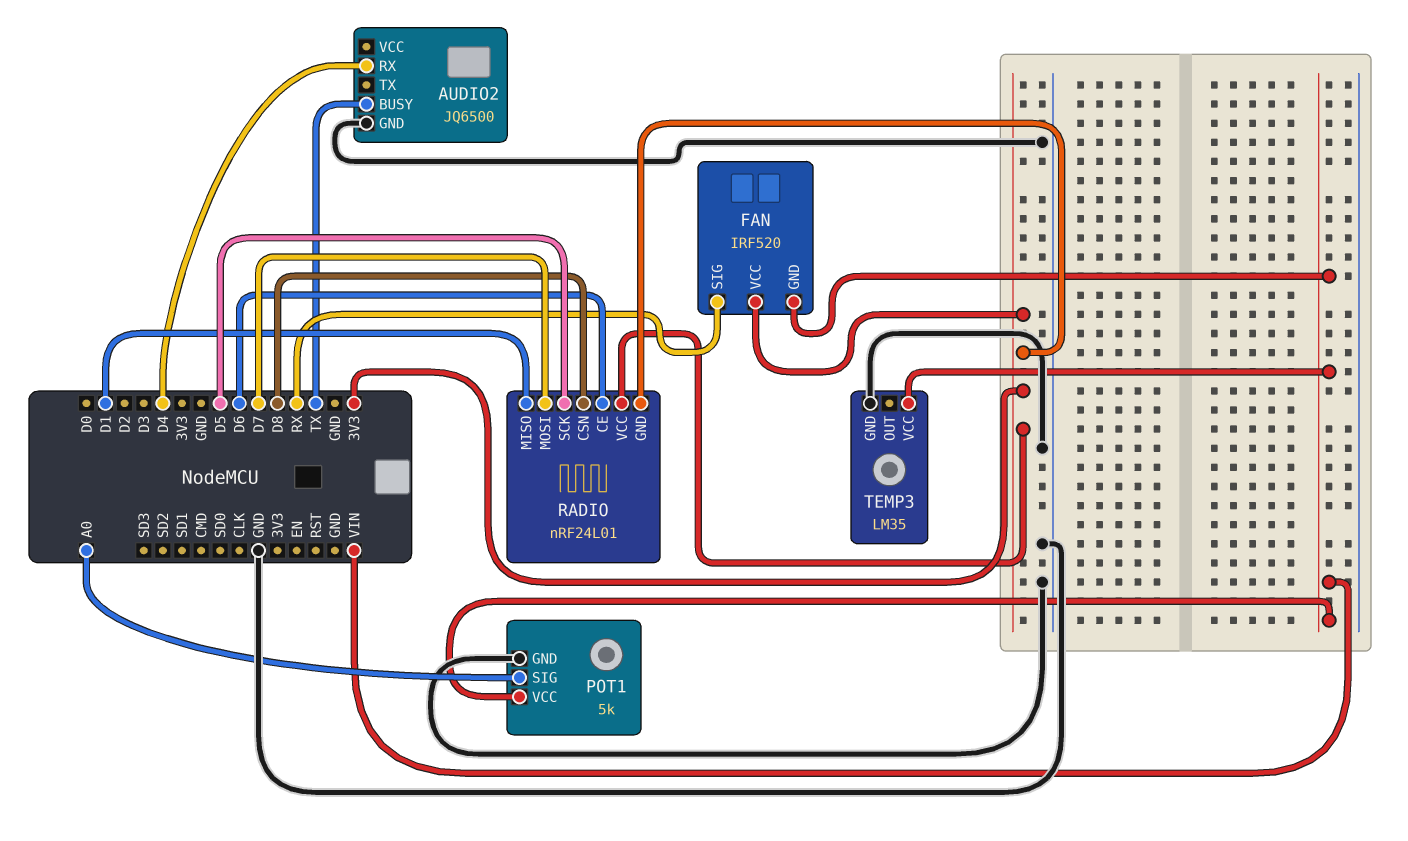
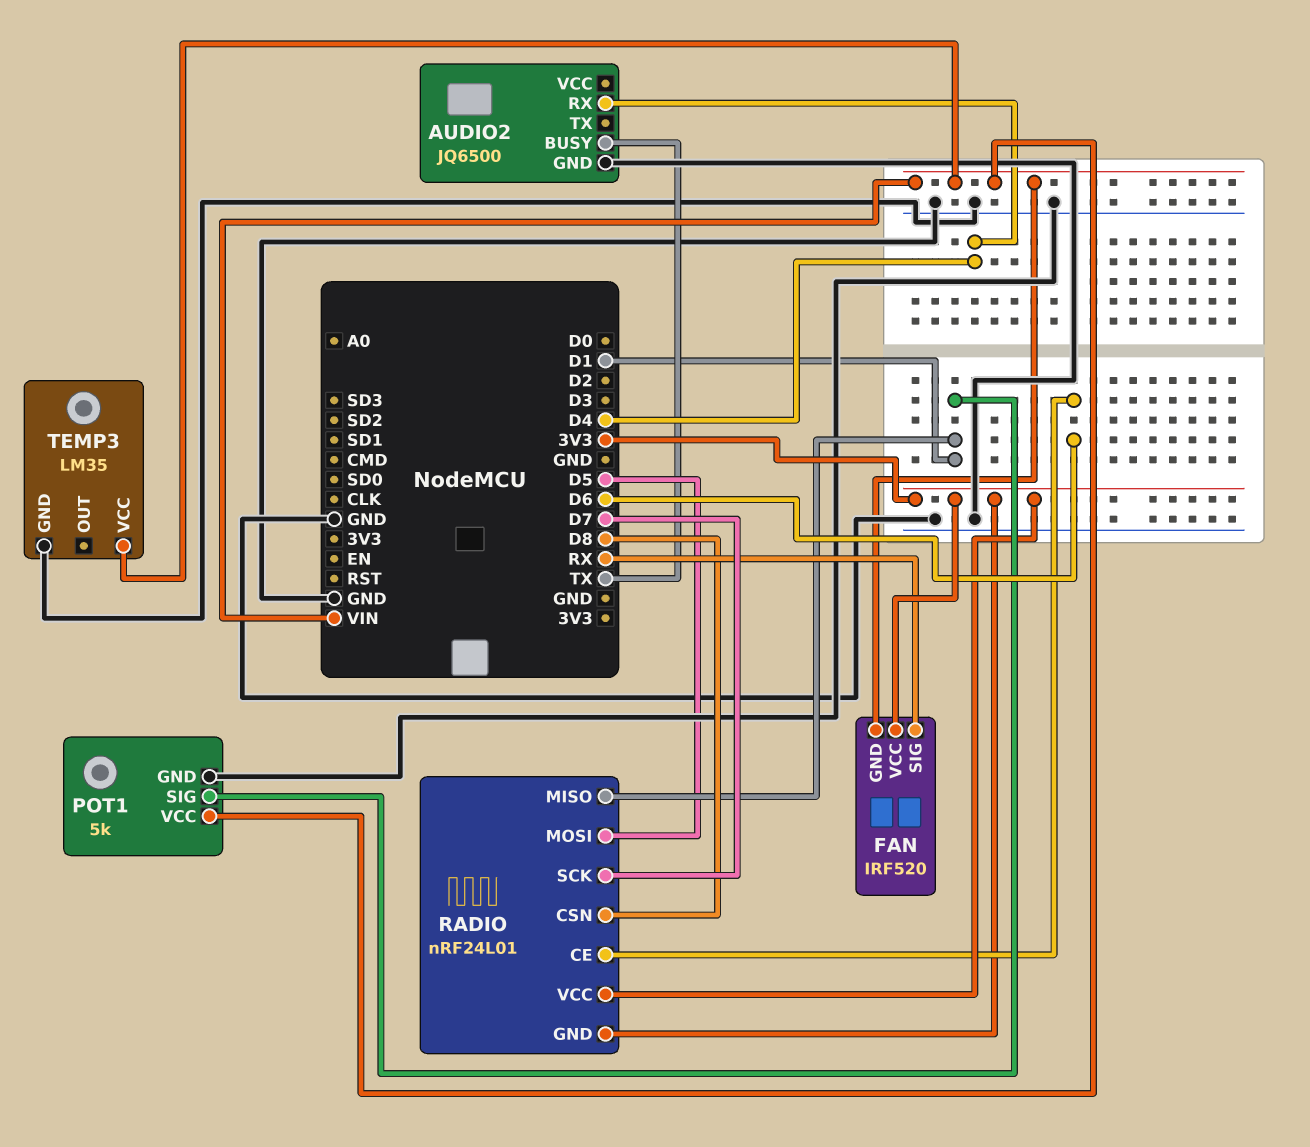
POT1 pin SIG: A0 -> D1
RADIO pin MOSI: D7 -> D5
RADIO pin SCK: D5 -> D7

